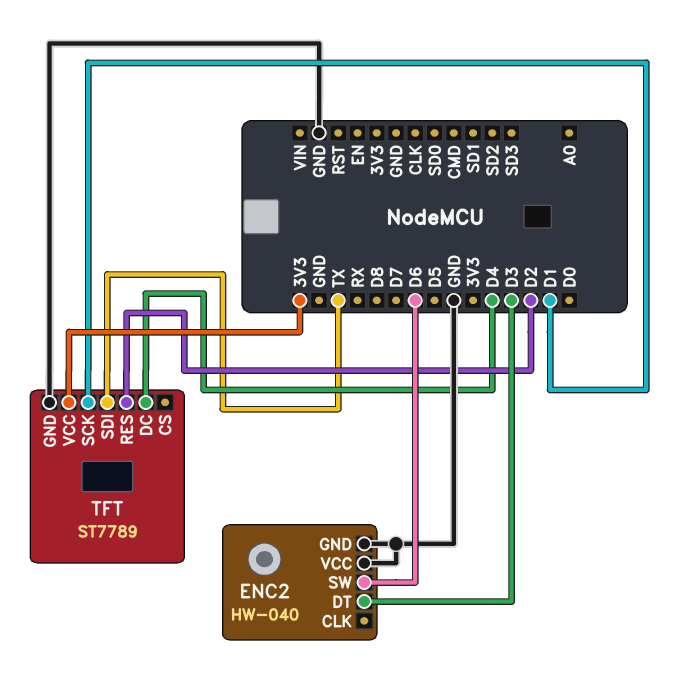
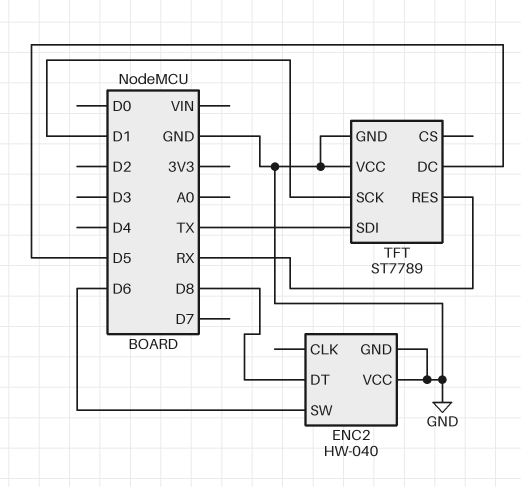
ENC2 pin DT: D3 -> D8
TFT pin DC: D4 -> D5
TFT pin RES: D2 -> RX
TFT pin VCC: 3V3 -> GND

